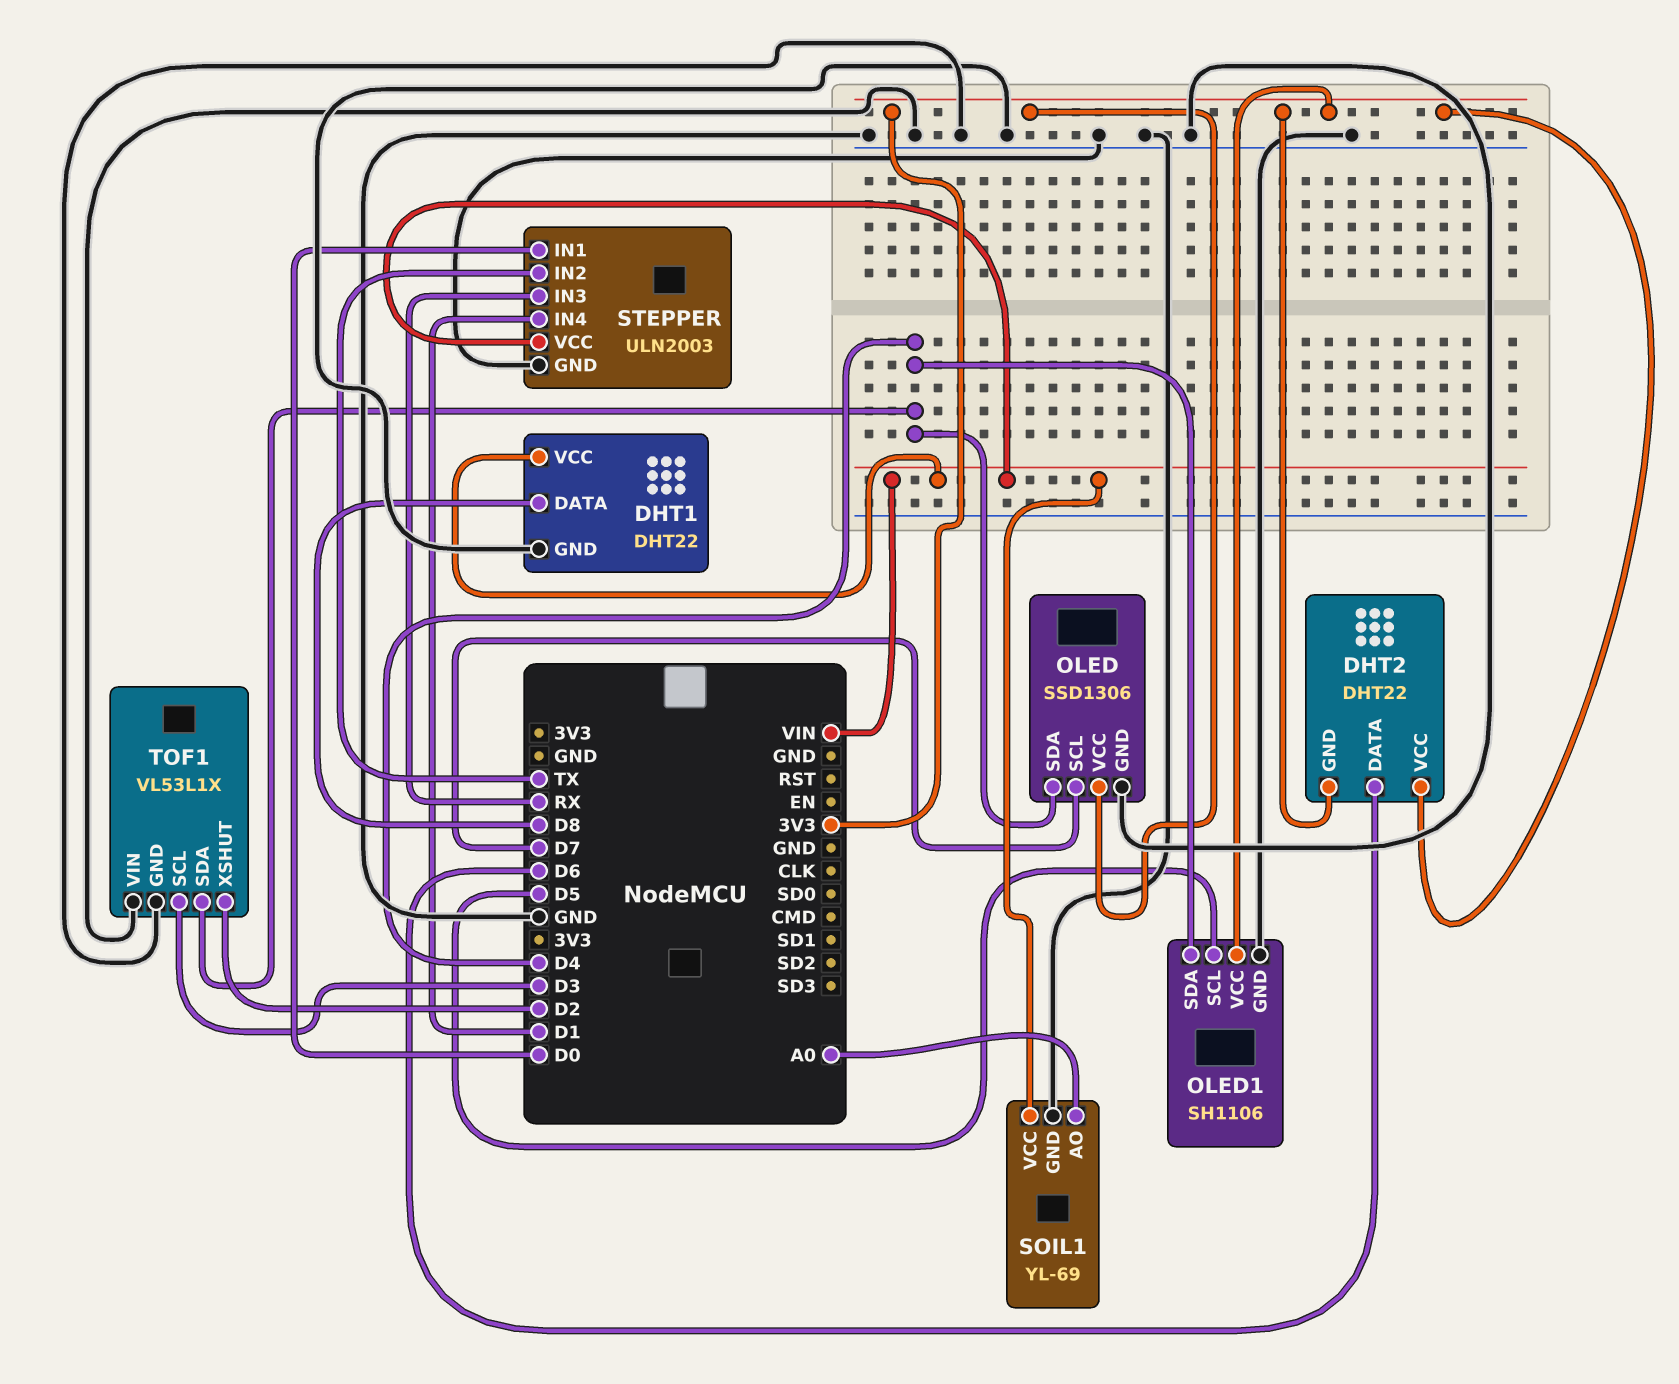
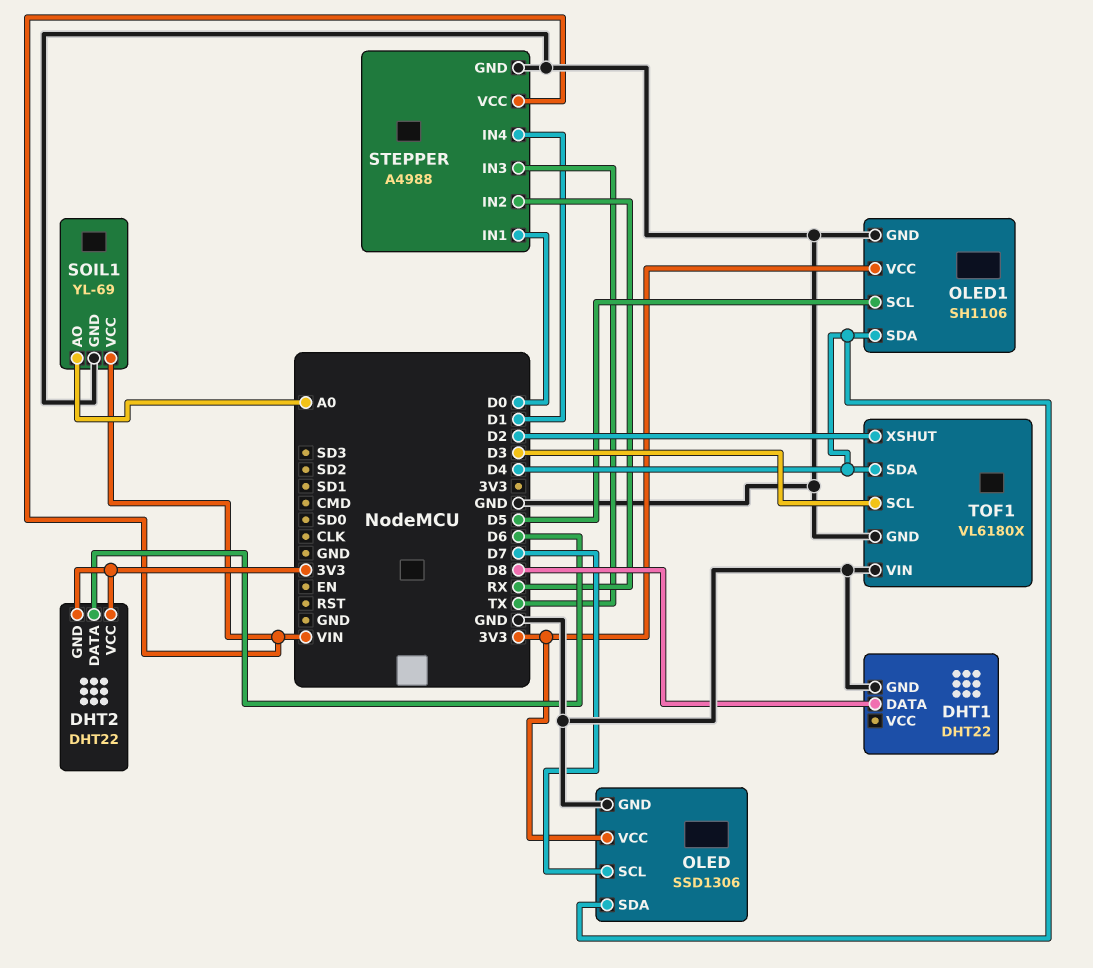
DHT1 pin VCC: VIN -> none
STEPPER: ULN2003 -> A4988
STEPPER pin IN2: TX -> RX
STEPPER pin IN3: RX -> TX
TOF1: VL53L1X -> VL6180X

